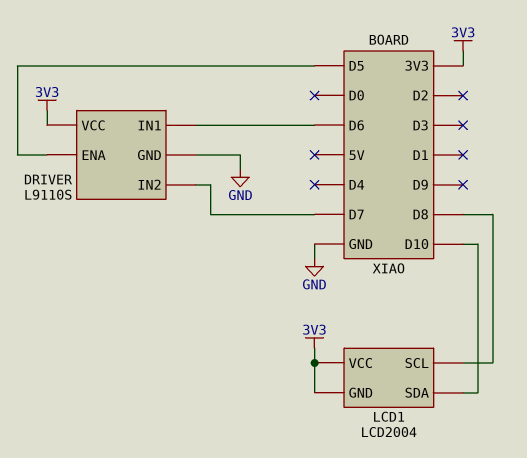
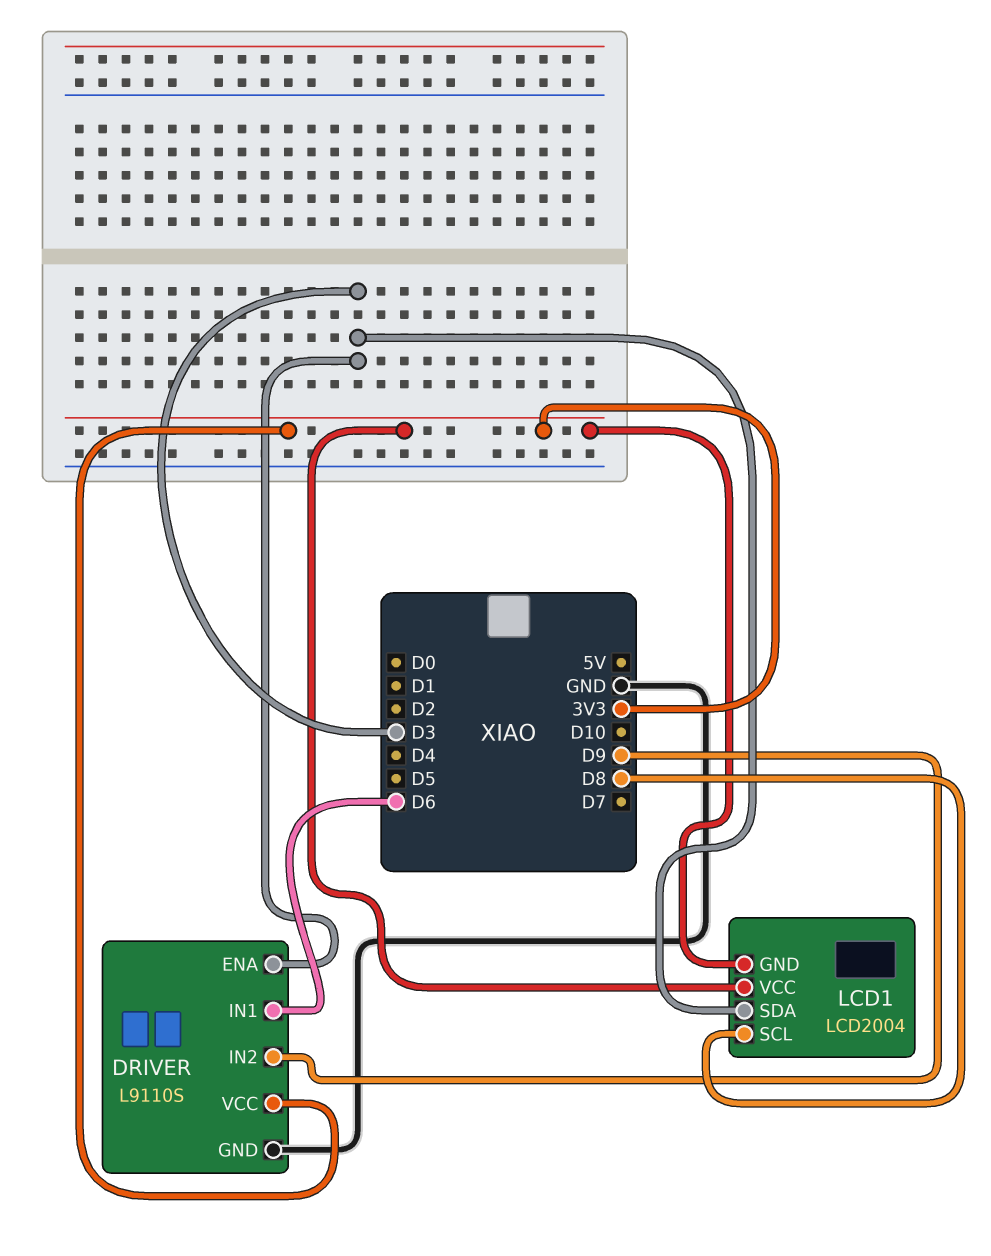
DRIVER pin ENA: D5 -> D3
DRIVER pin IN2: D7 -> D9
LCD1 pin SDA: D10 -> D3

